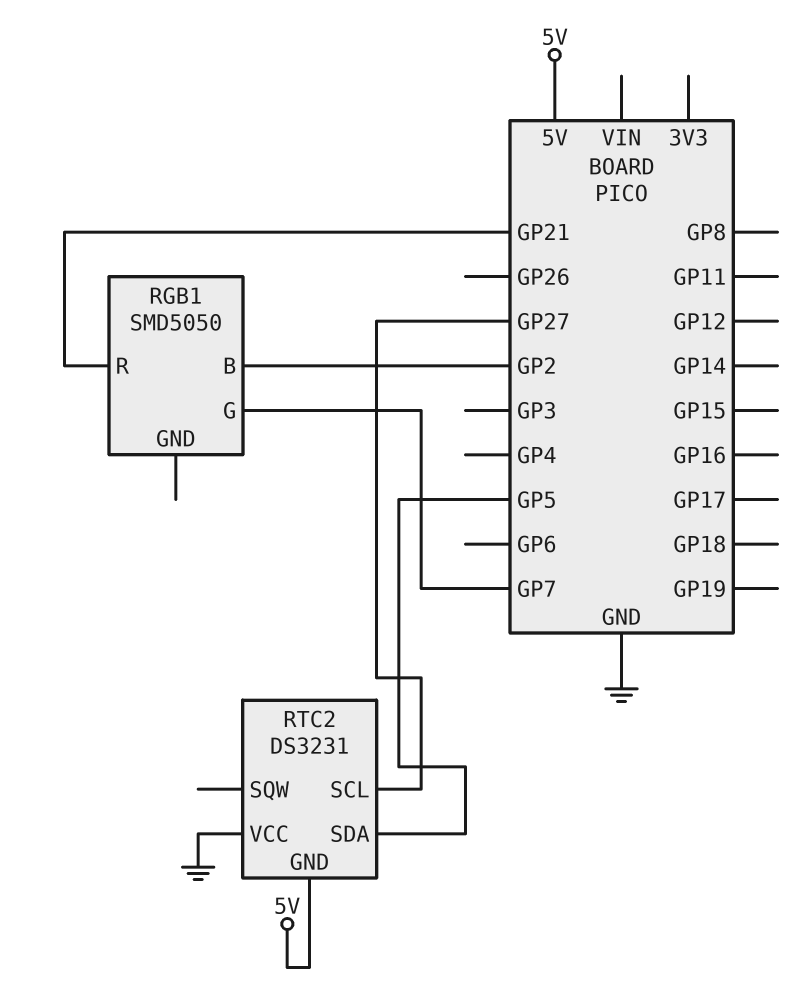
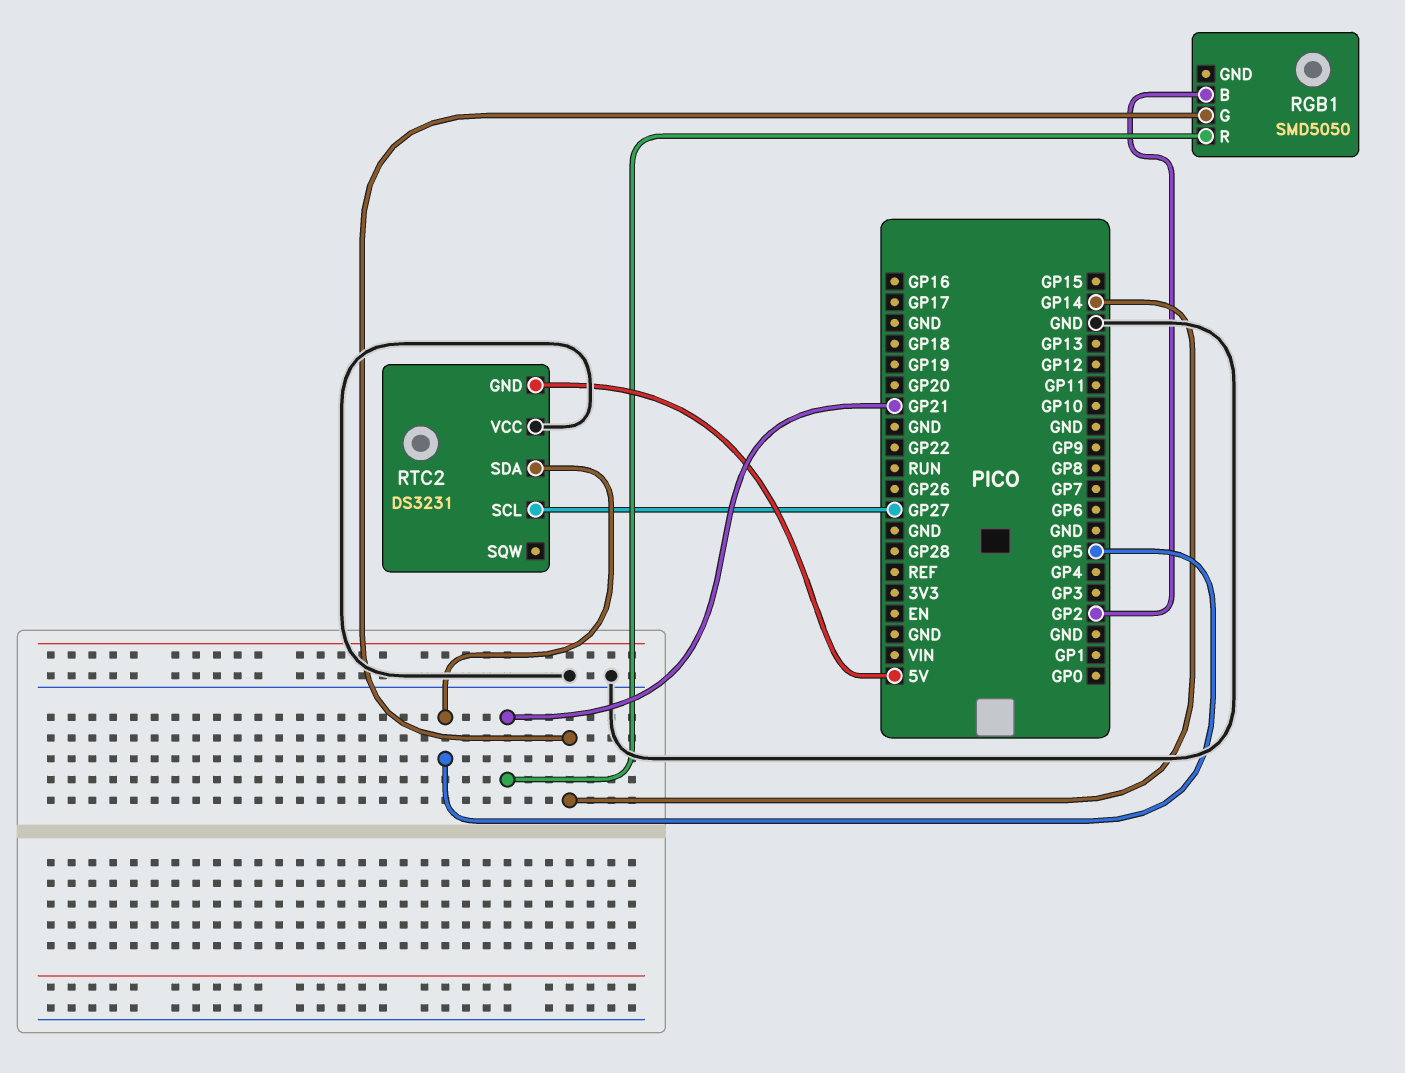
RGB1 pin G: GP7 -> GP14

